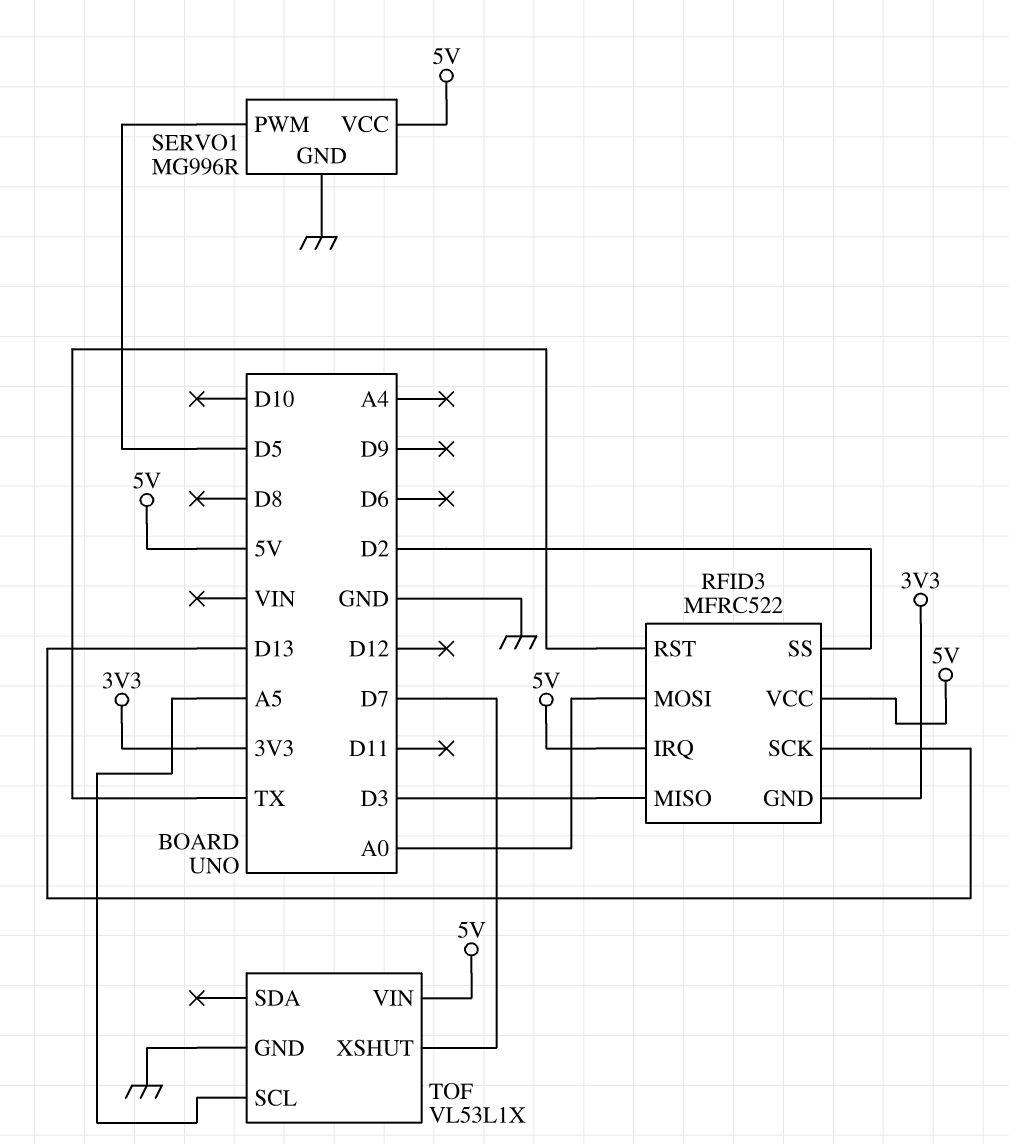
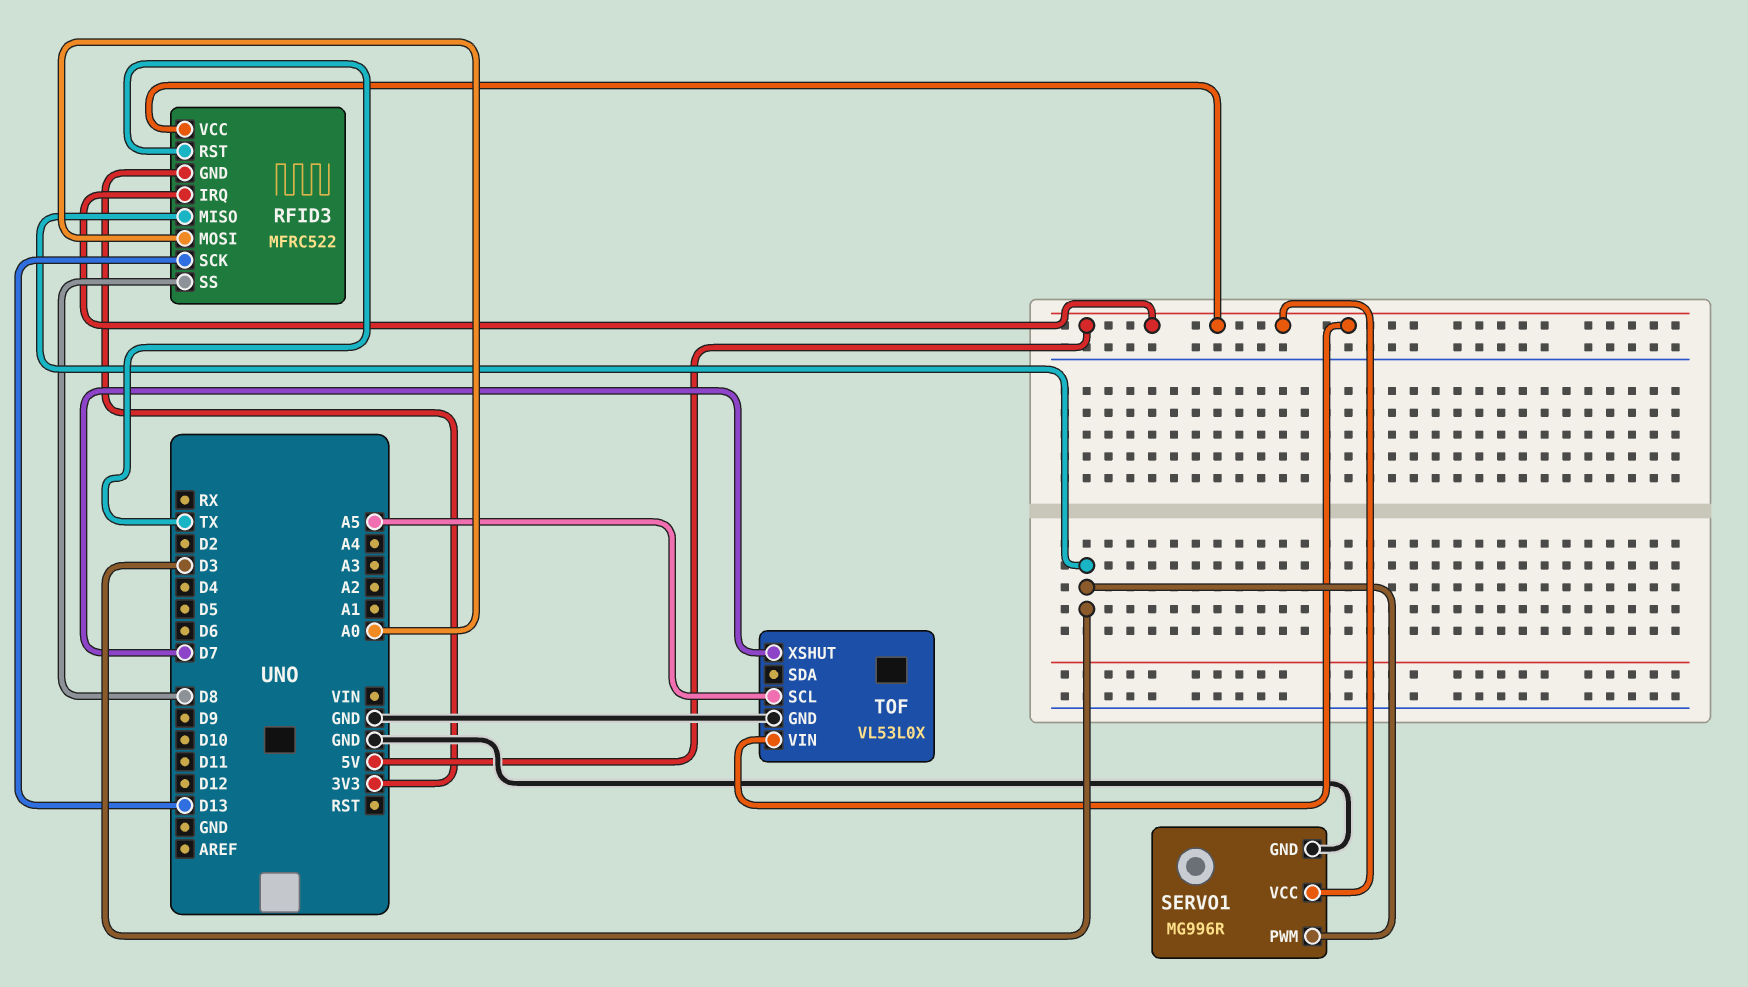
RFID3 pin SS: D2 -> D8
SERVO1 pin PWM: D5 -> D3
TOF: VL53L1X -> VL53L0X

